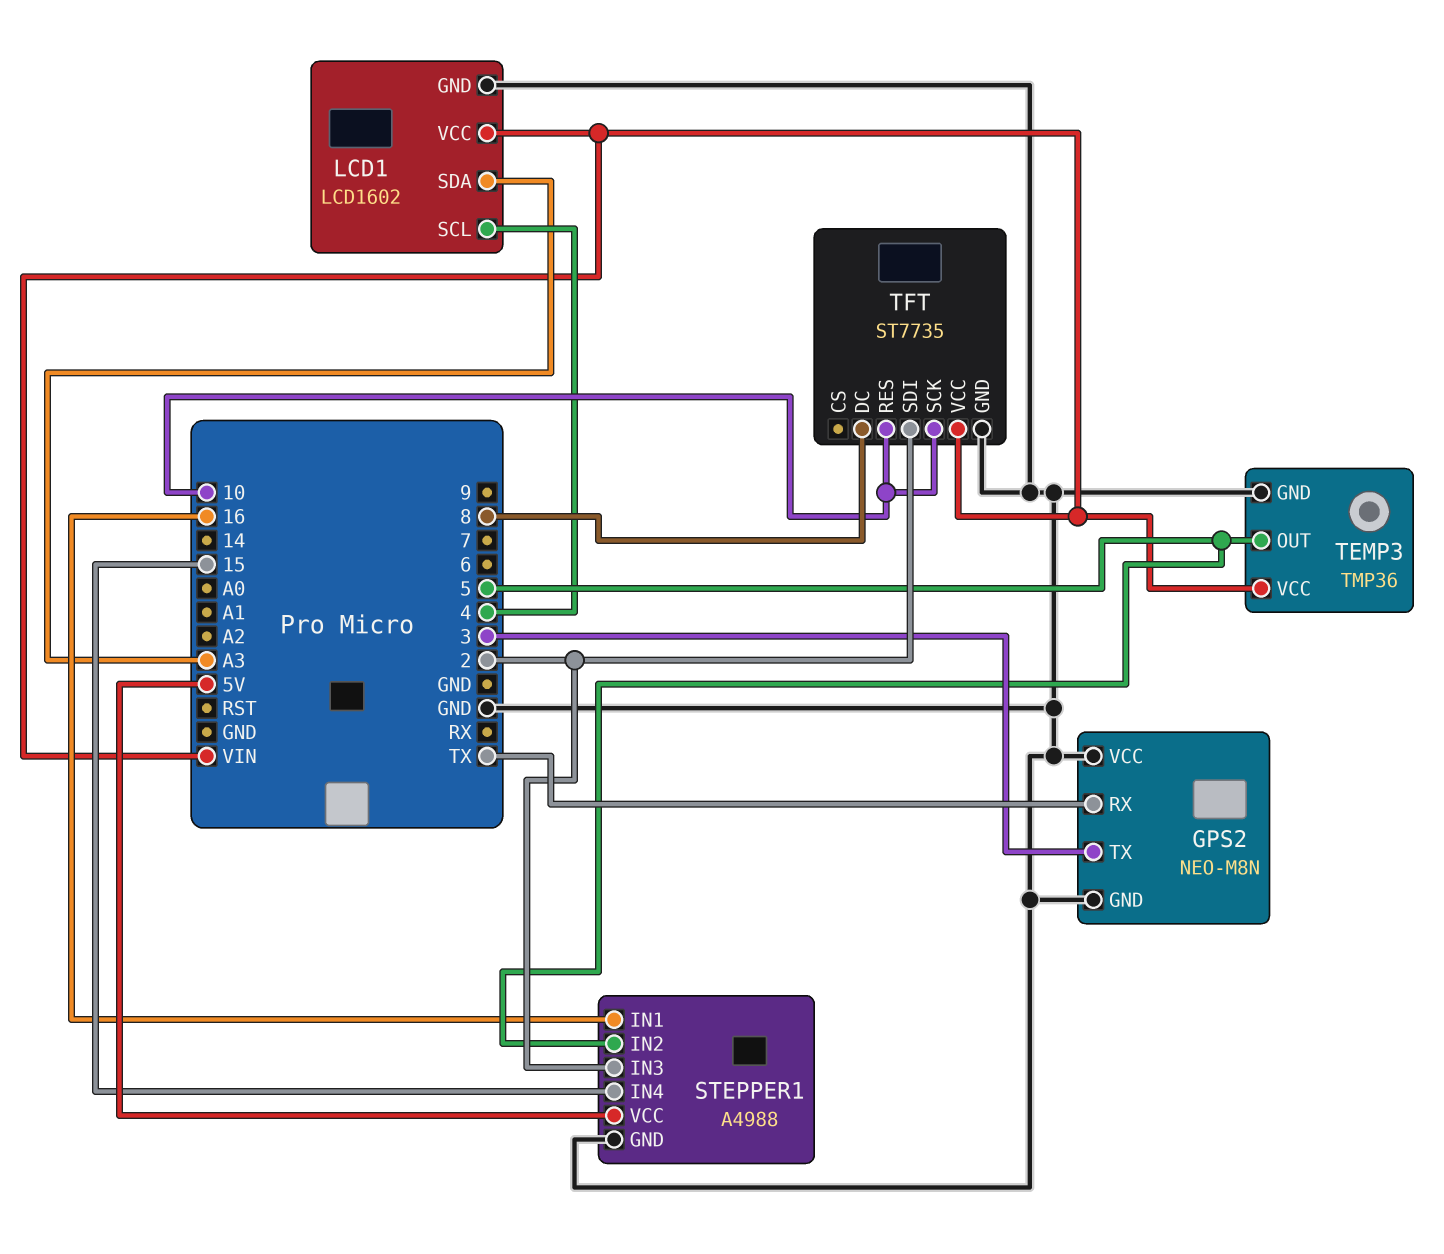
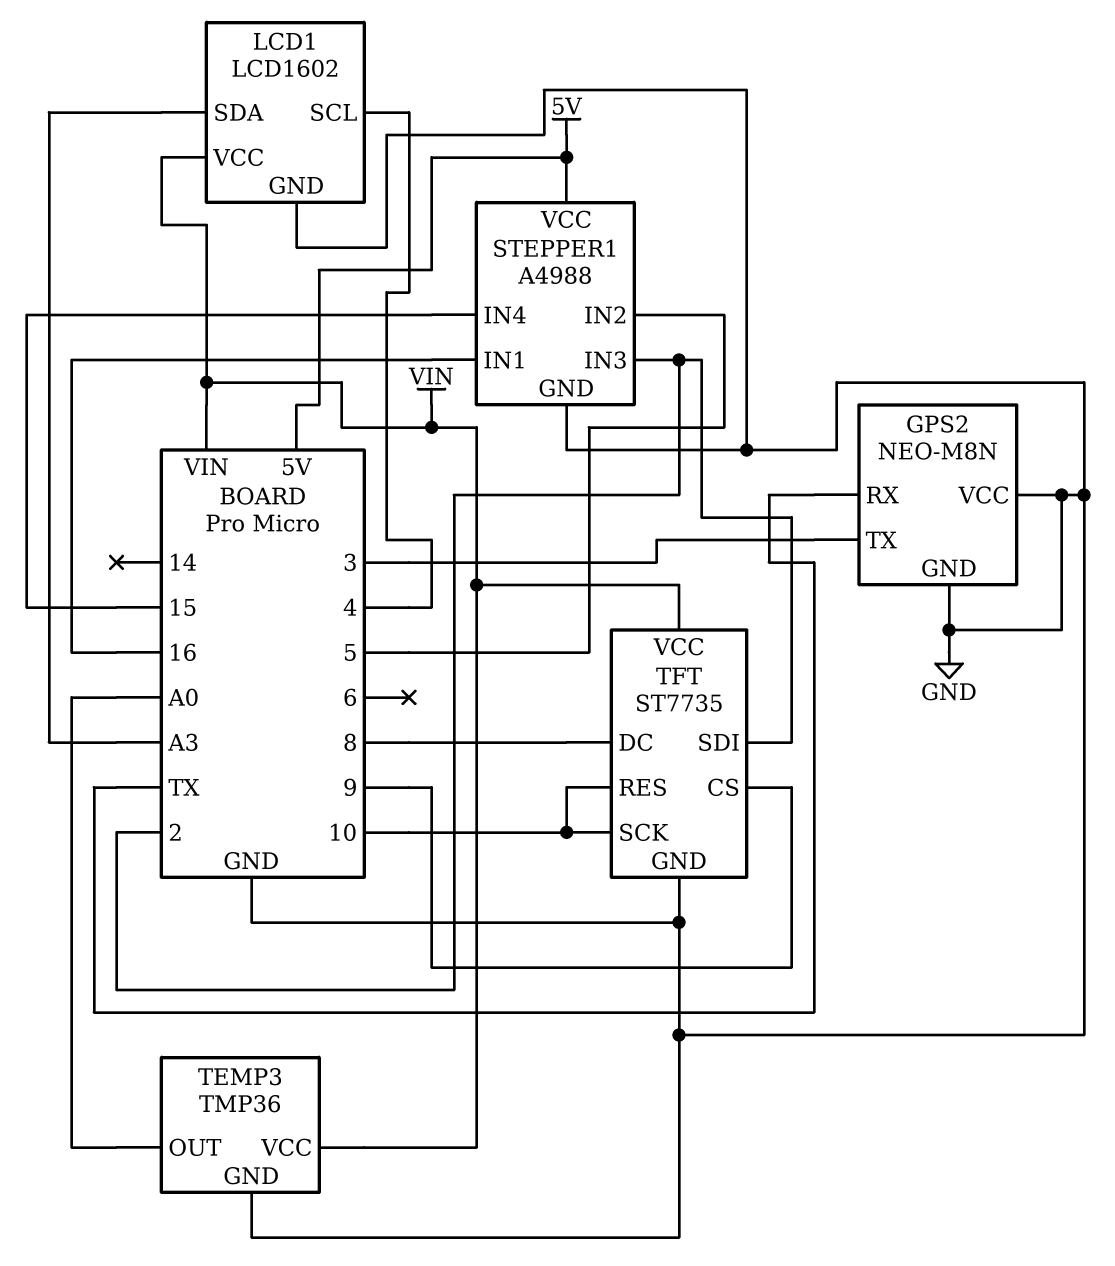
TEMP3 pin OUT: 5 -> A0
TFT pin CS: none -> 9

